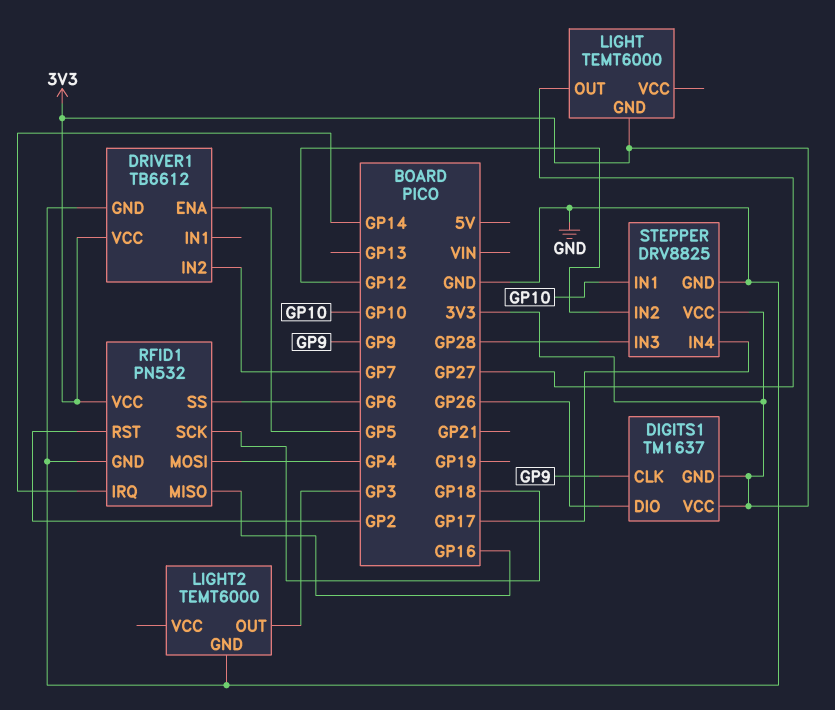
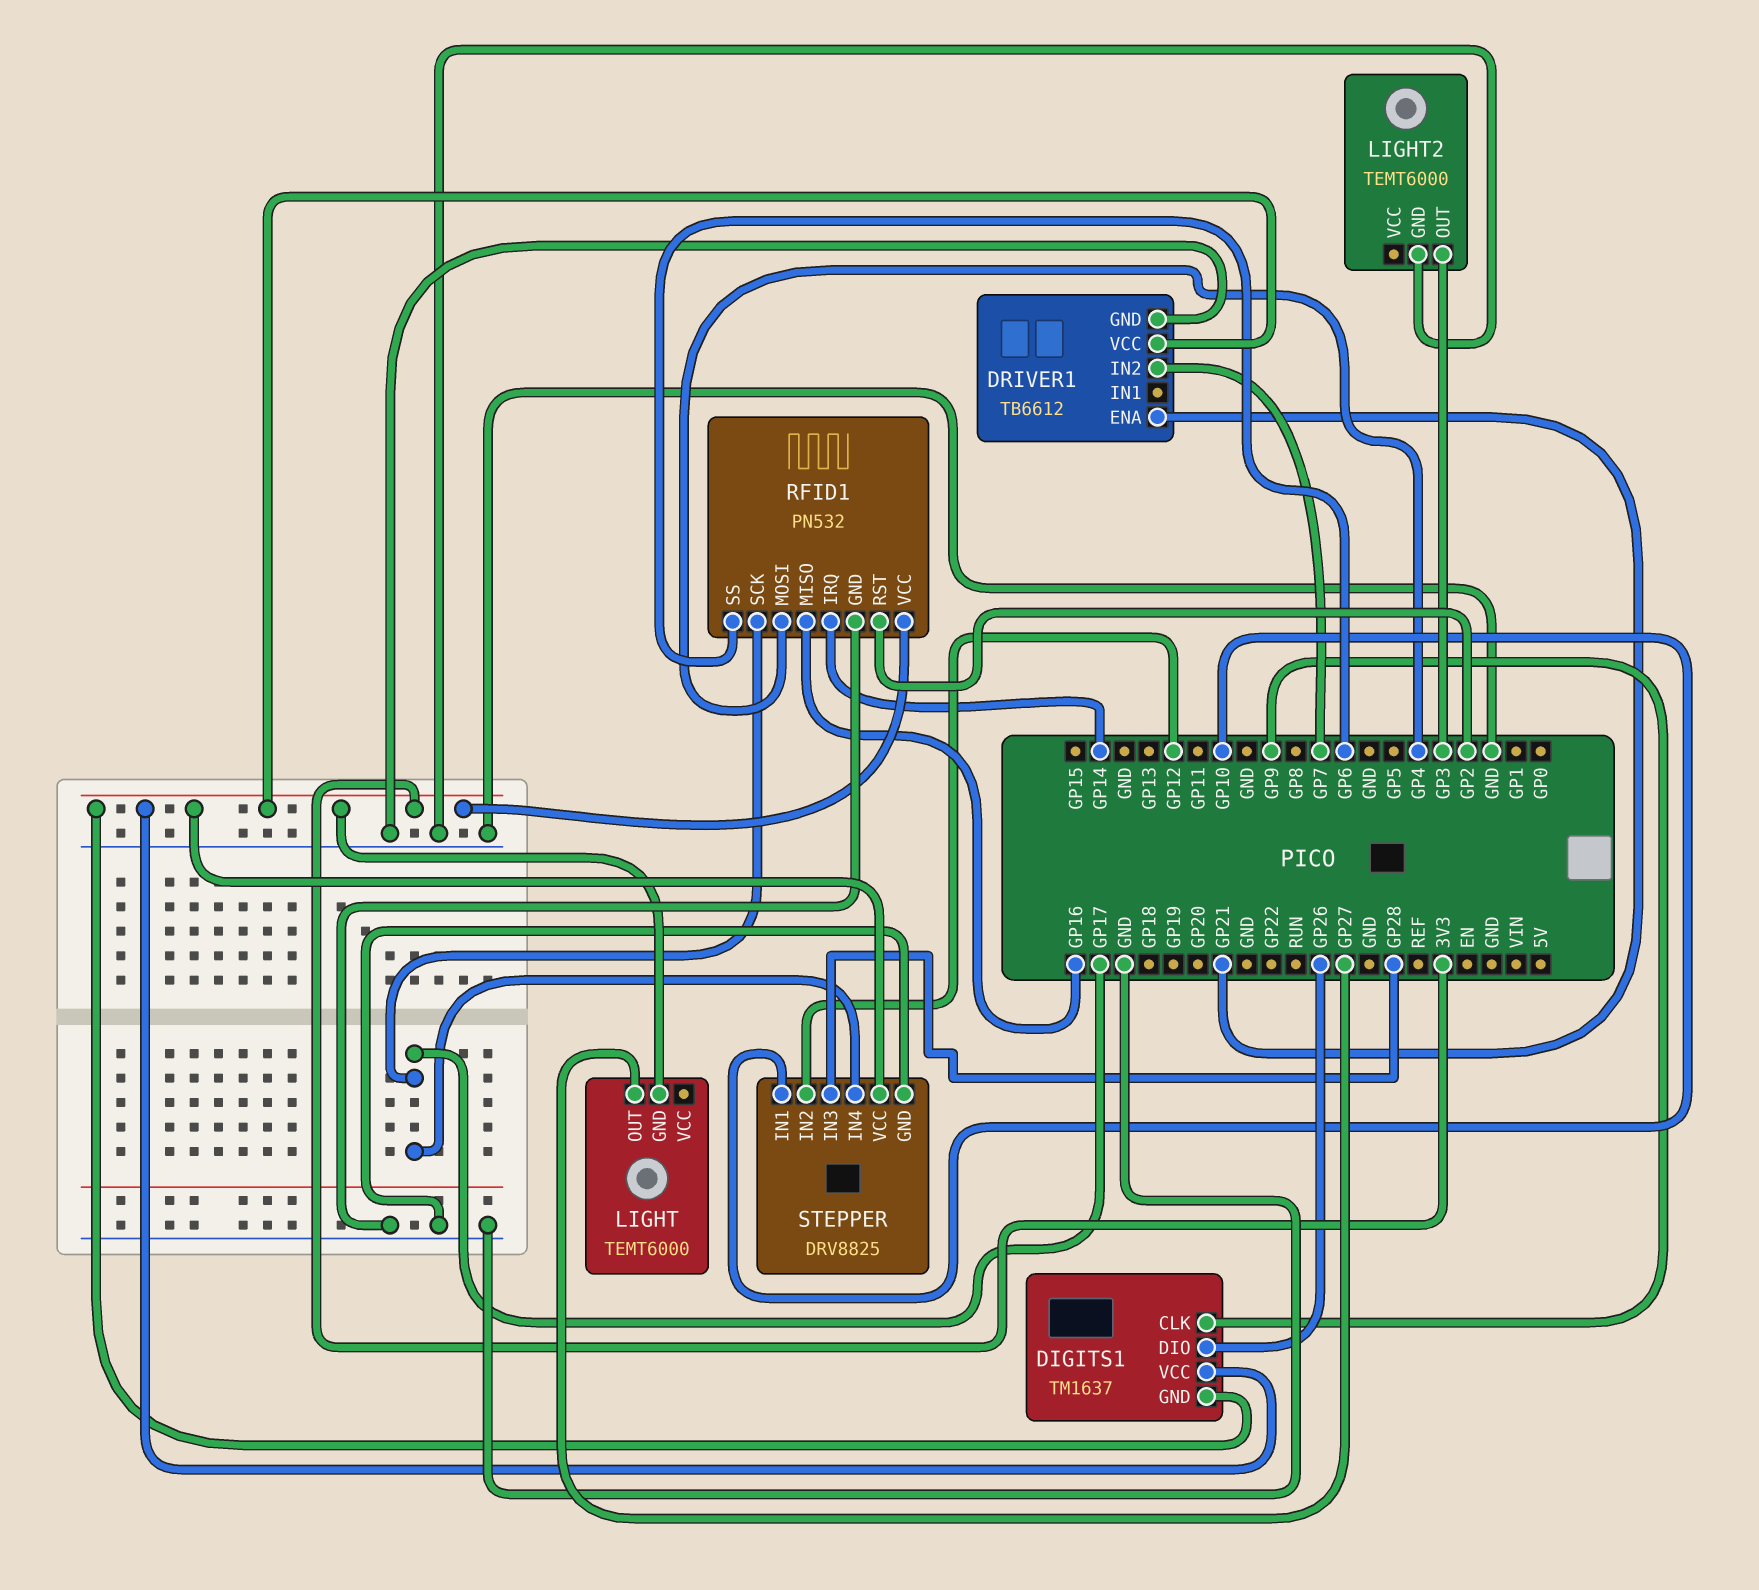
DRIVER1 pin ENA: GP5 -> GP21
RFID1 pin SCK: GP18 -> GP17

